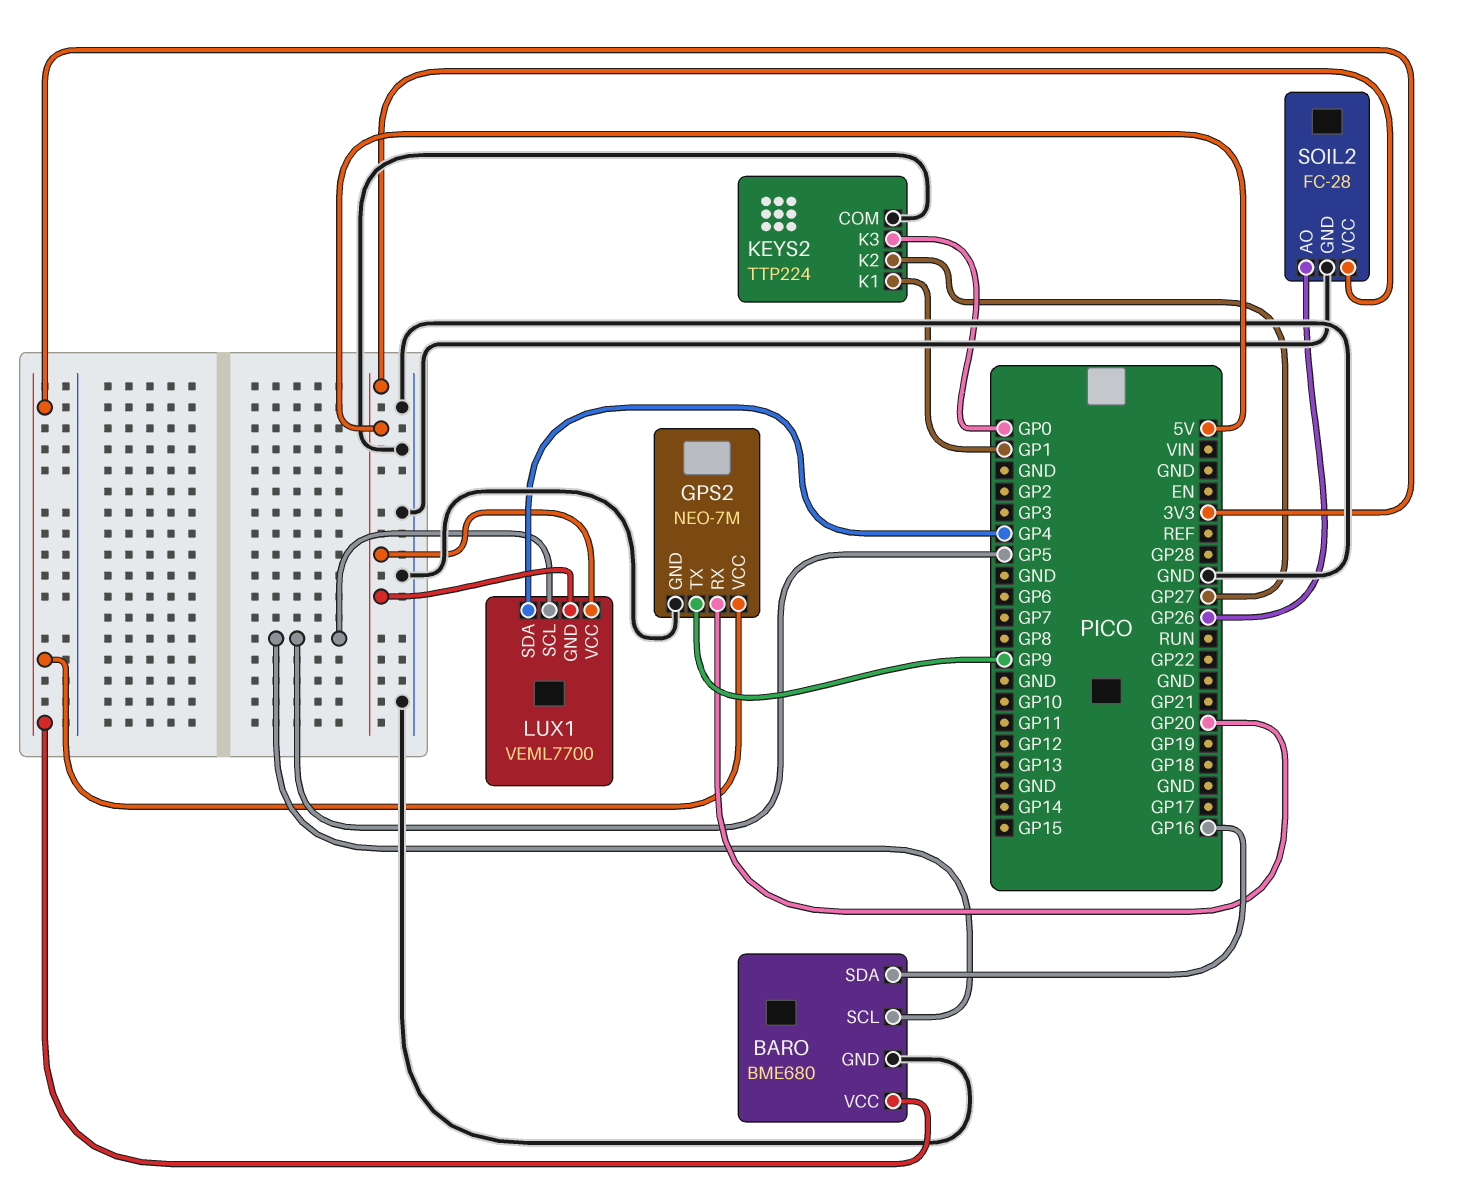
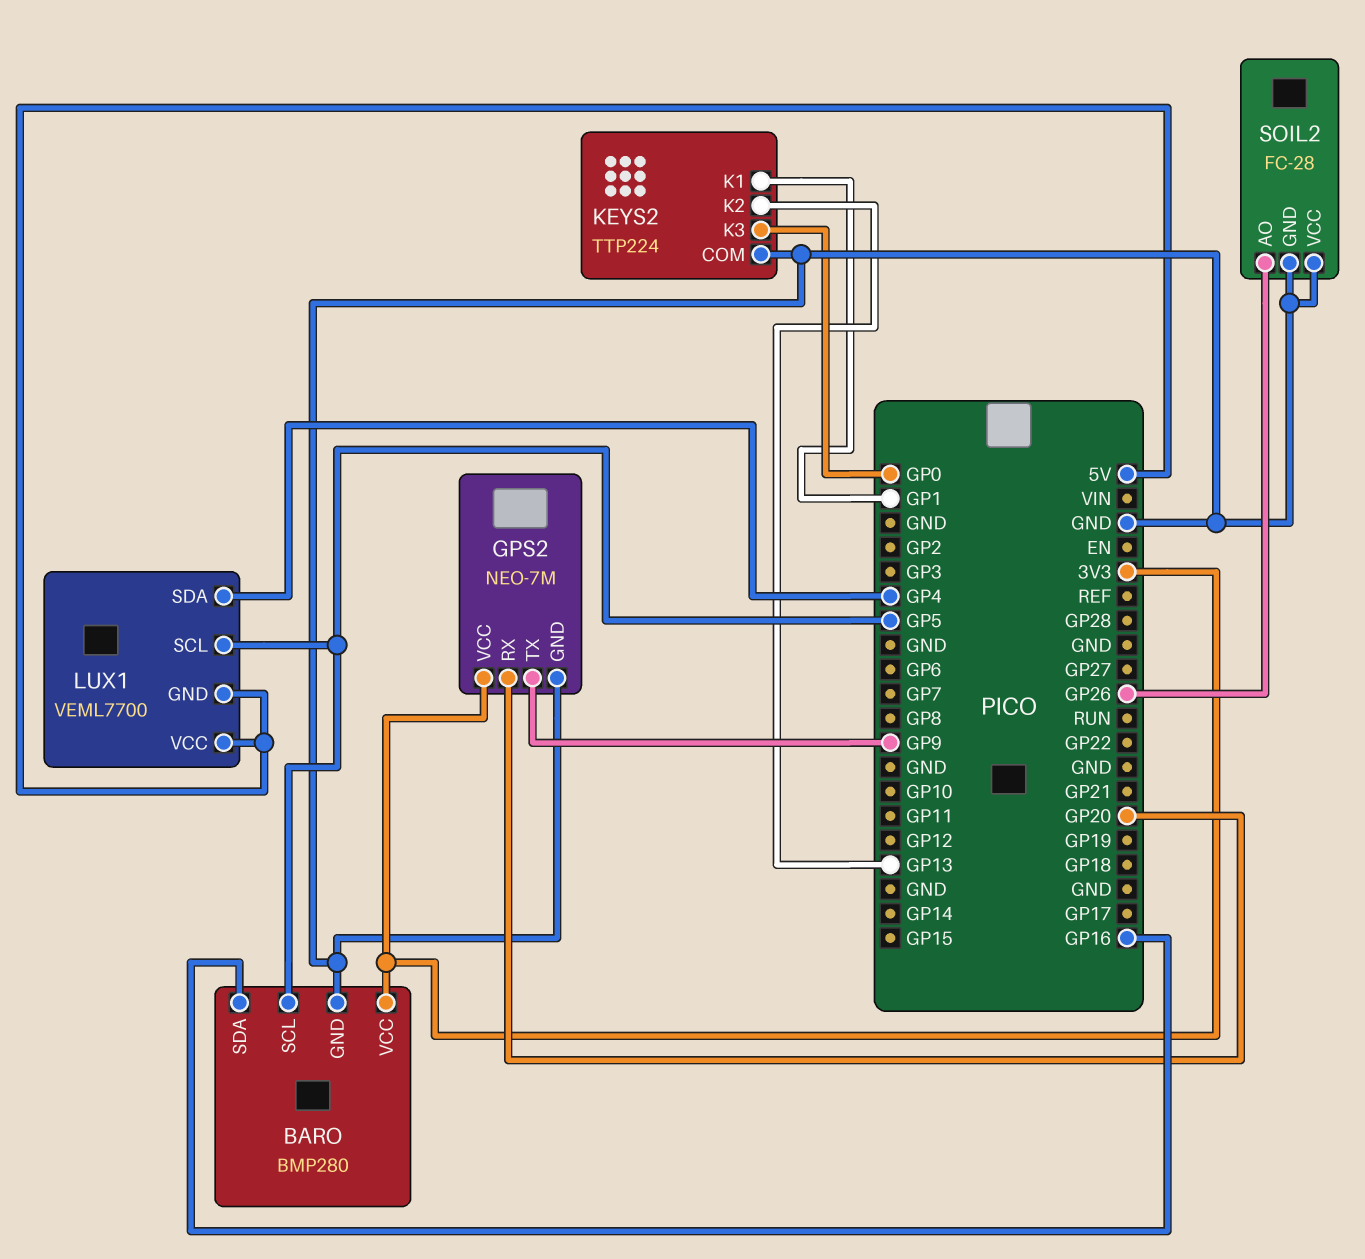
BARO: BME680 -> BMP280
KEYS2 pin K2: GP27 -> GP13
SOIL2 pin VCC: 5V -> GND

